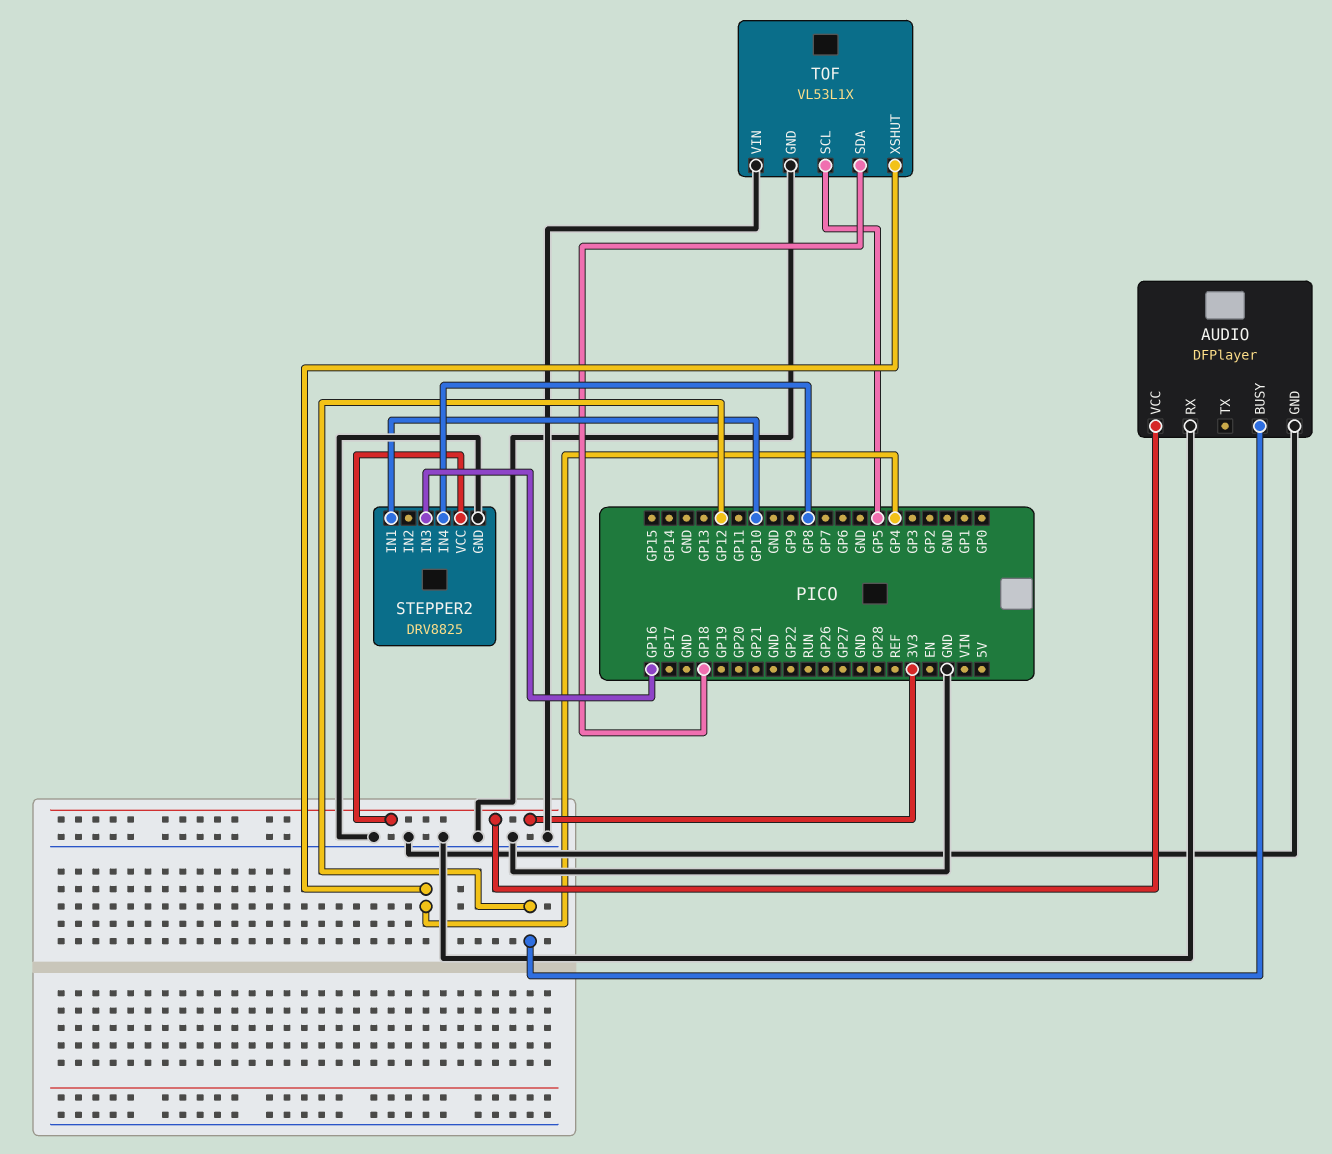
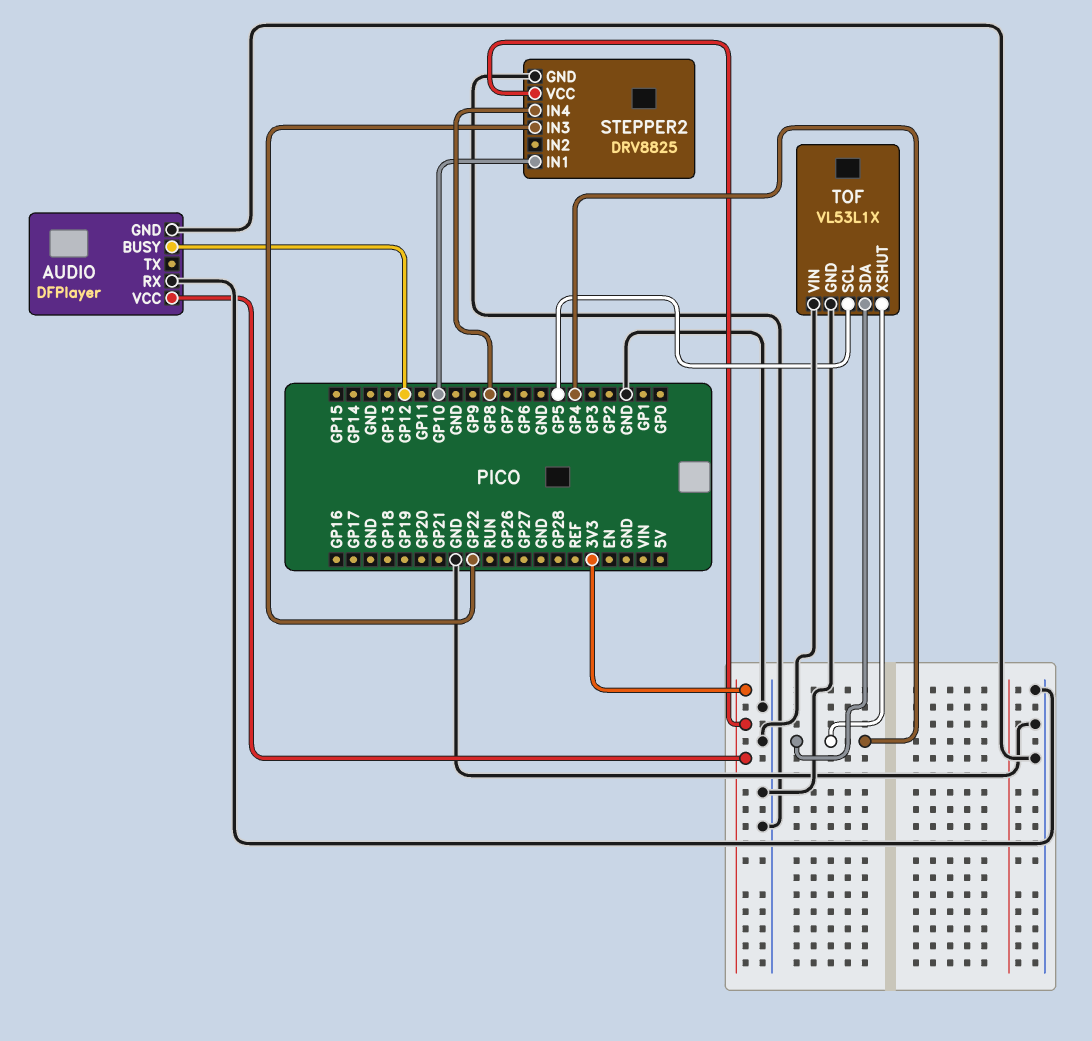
STEPPER2 pin IN3: GP16 -> GP22
TOF pin SDA: GP18 -> GP4

